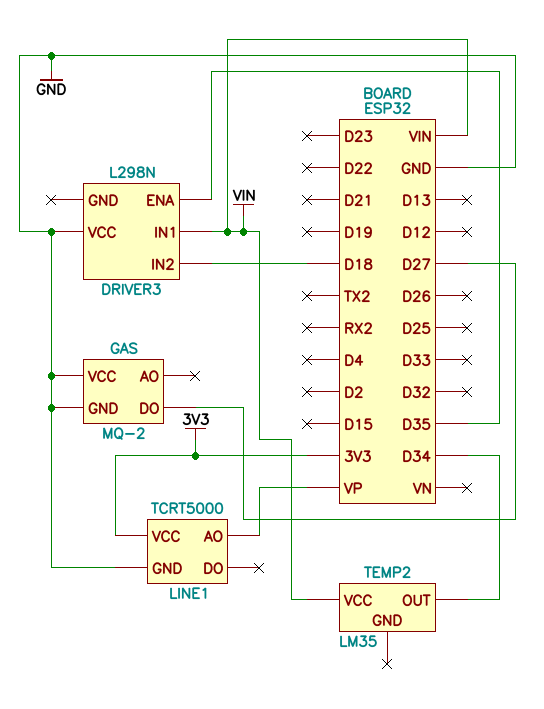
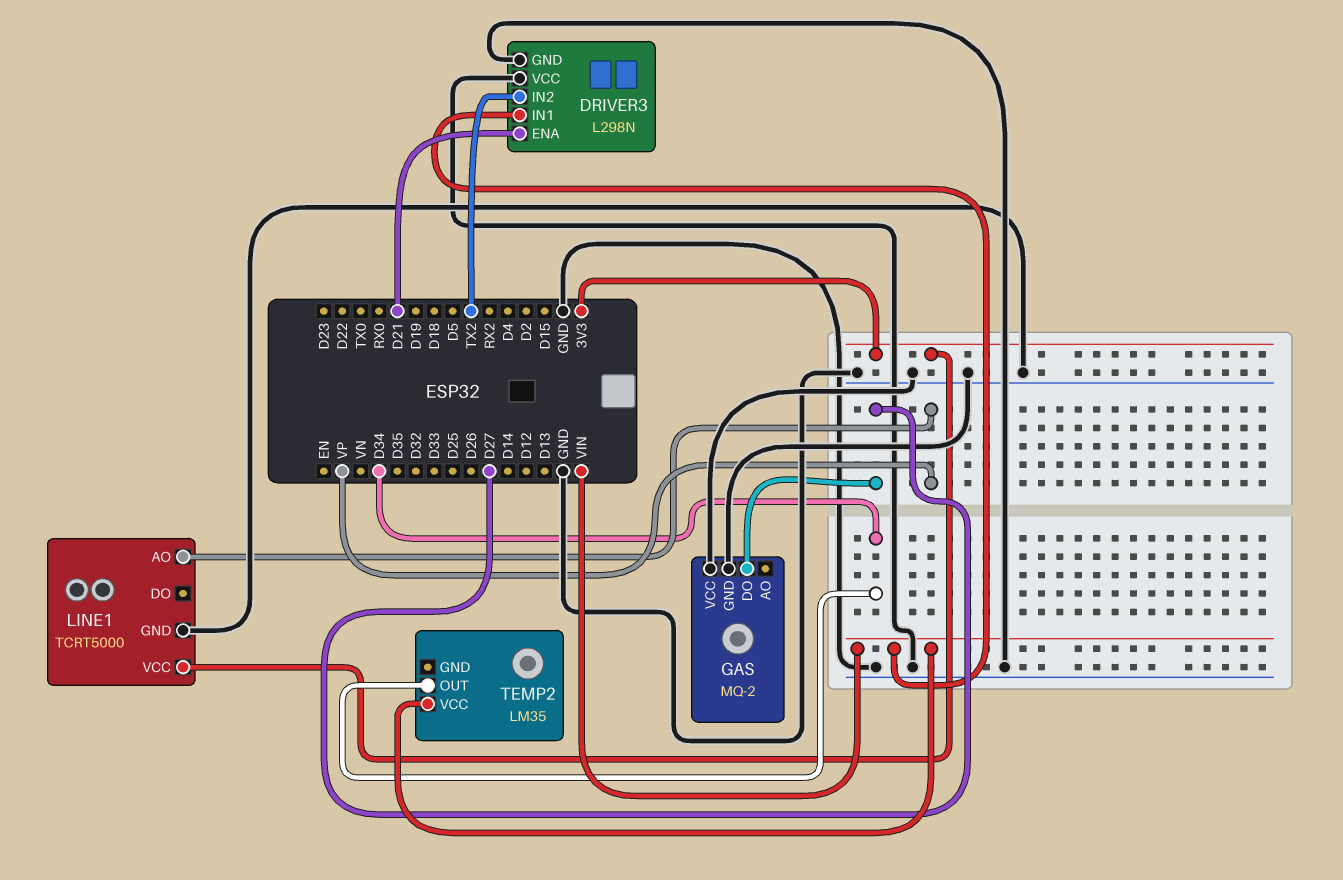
DRIVER3 pin ENA: D35 -> D21
DRIVER3 pin GND: none -> GND
DRIVER3 pin IN2: D18 -> TX2

